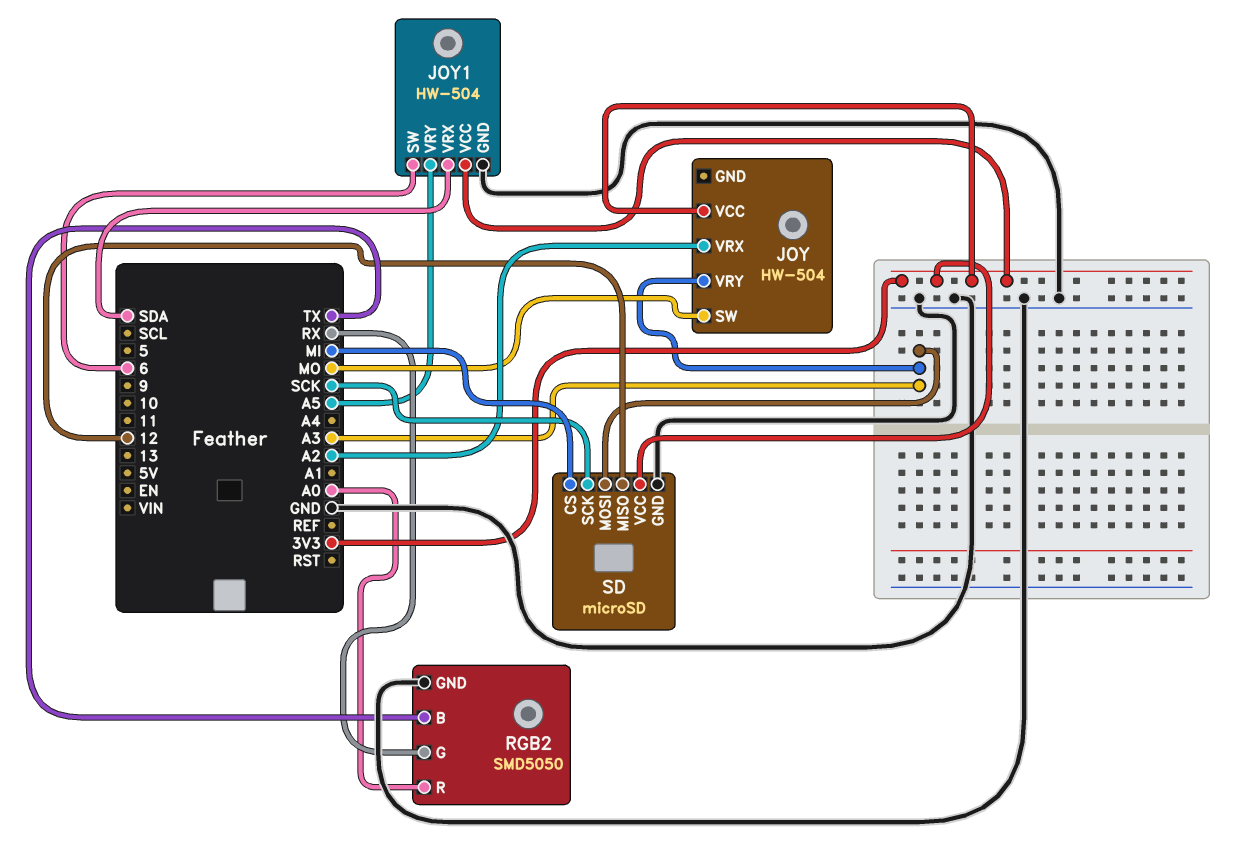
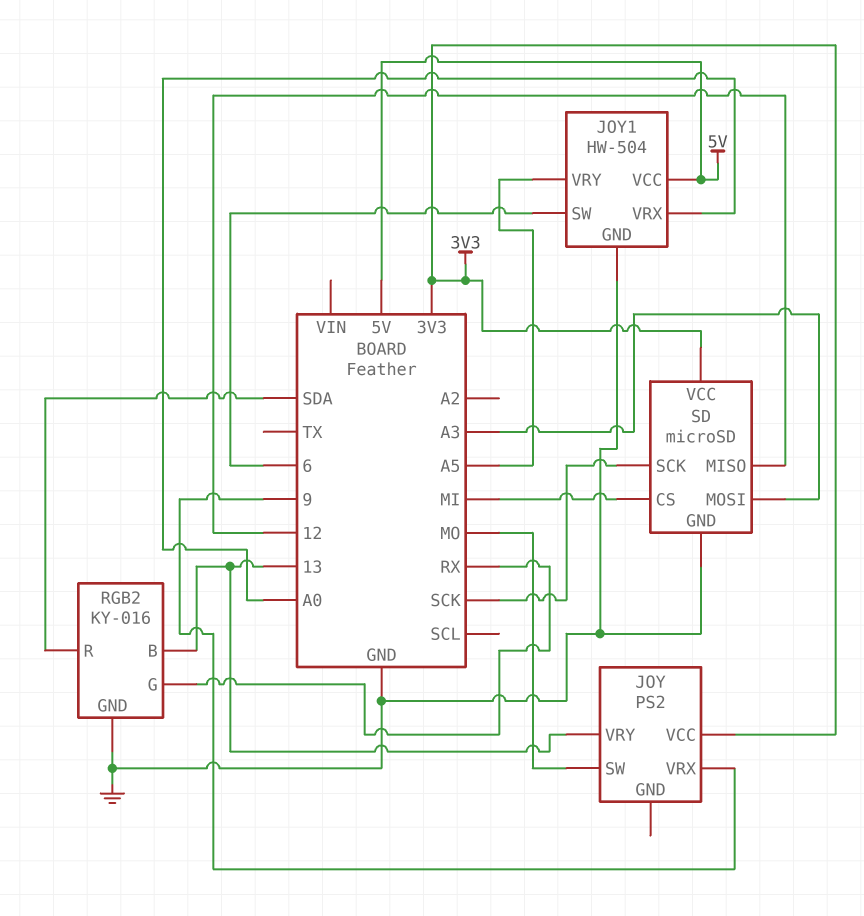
JOY: HW-504 -> PS2
JOY pin VRX: A2 -> 9
JOY pin VRY: A3 -> 13
JOY1 pin VCC: 3V3 -> 5V
JOY1 pin VRX: SDA -> A0
RGB2: SMD5050 -> KY-016
RGB2 pin B: TX -> 13
RGB2 pin R: A0 -> SDA

